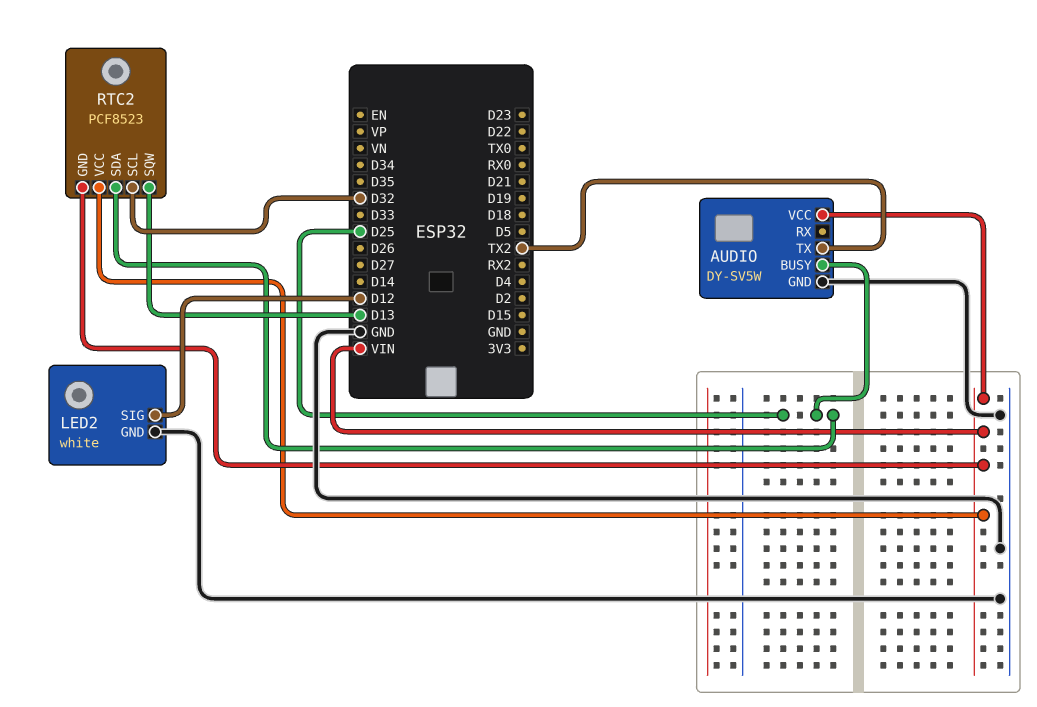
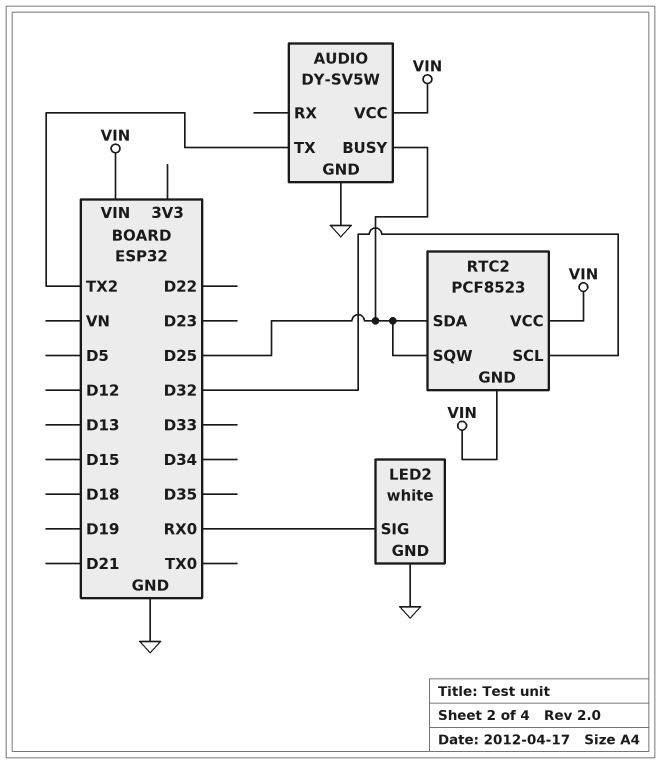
LED2 pin SIG: D12 -> RX0
RTC2 pin SQW: D13 -> D25

